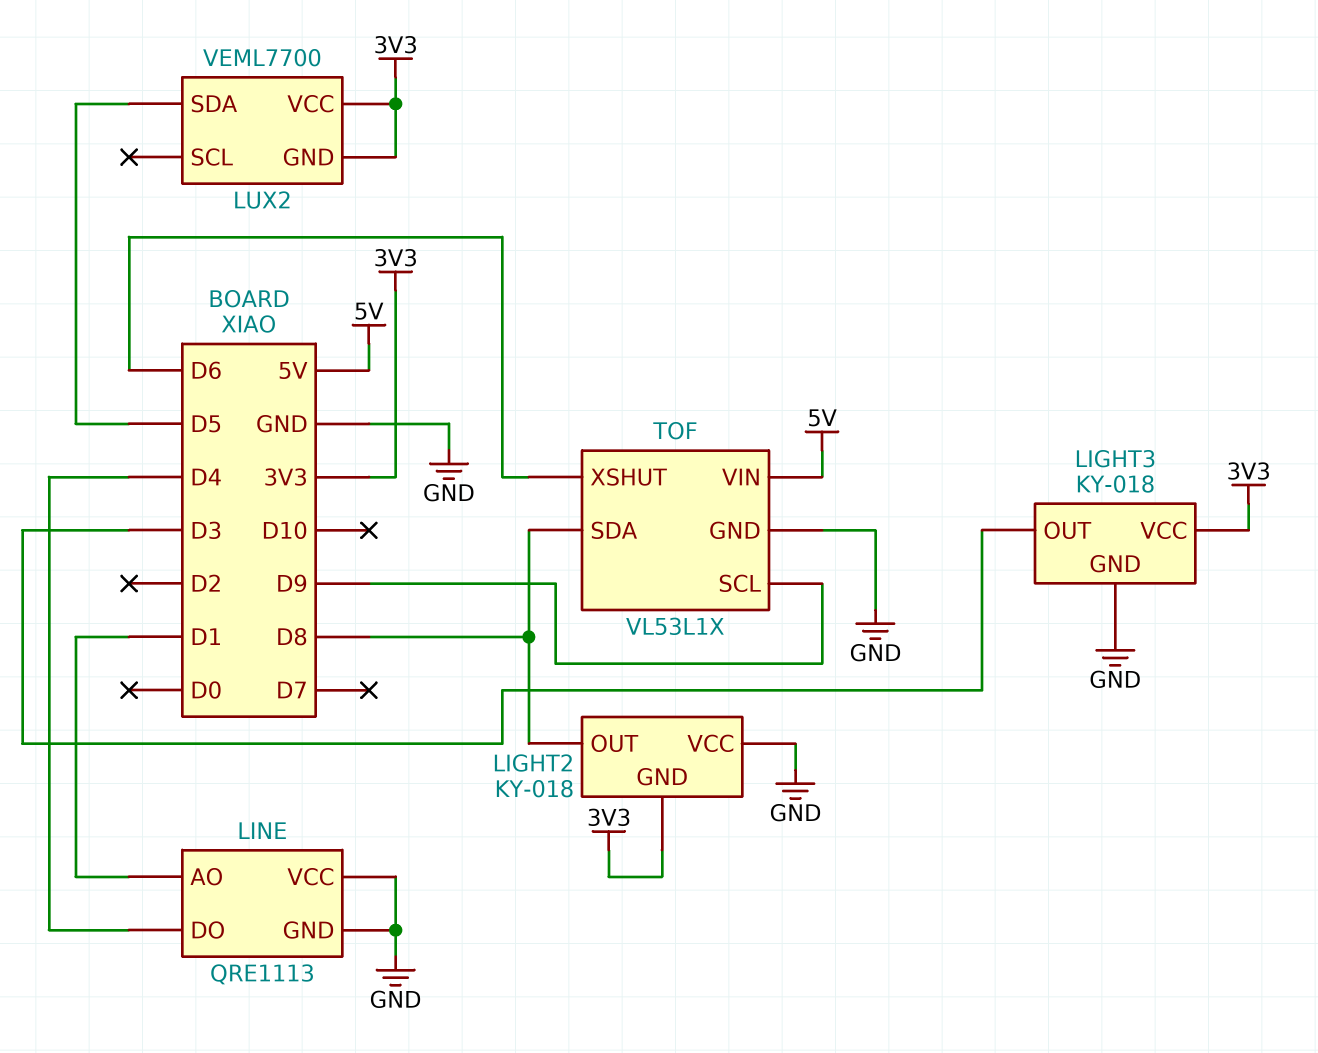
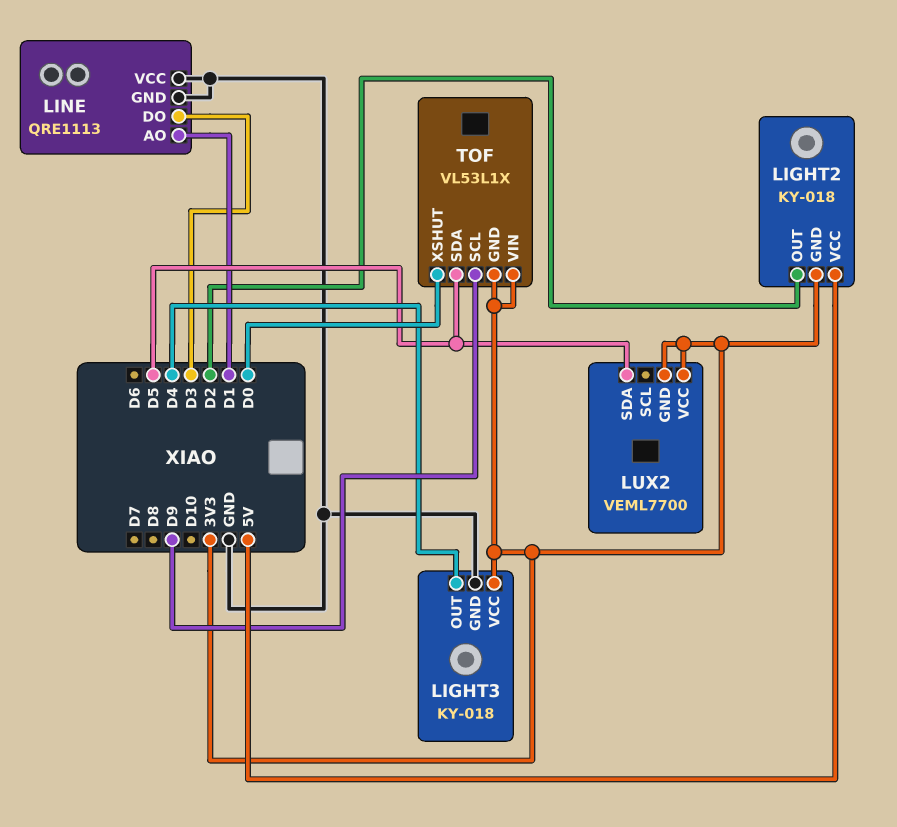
LIGHT2 pin OUT: D8 -> D2
LIGHT2 pin VCC: GND -> 5V
LIGHT3 pin OUT: D3 -> D4
LINE pin DO: D4 -> D3
TOF pin GND: GND -> 3V3
TOF pin SDA: D8 -> D5
TOF pin VIN: 5V -> 3V3
TOF pin XSHUT: D6 -> D0

